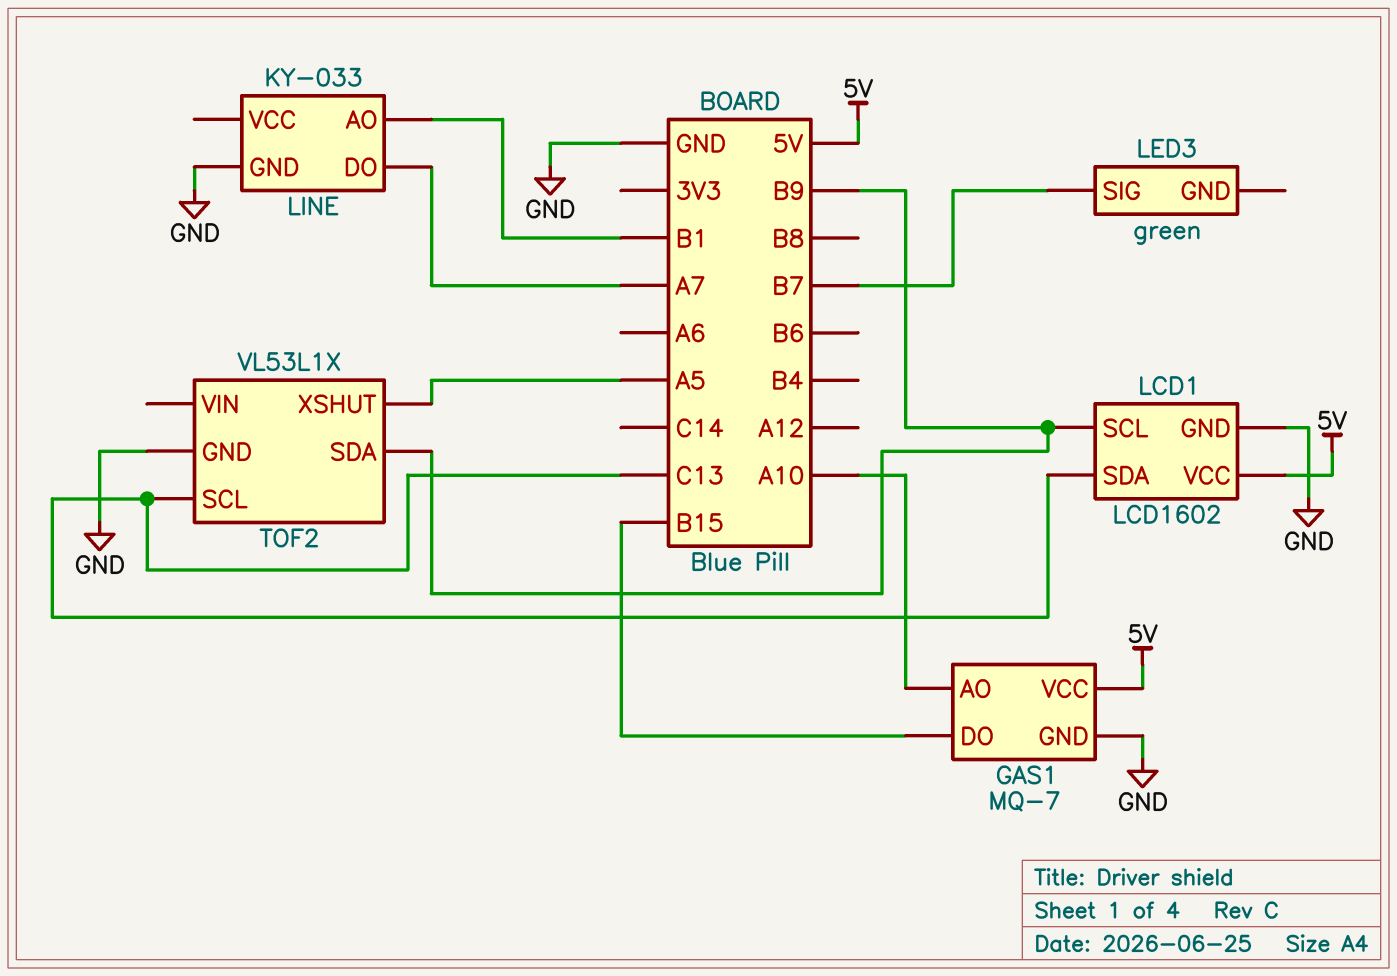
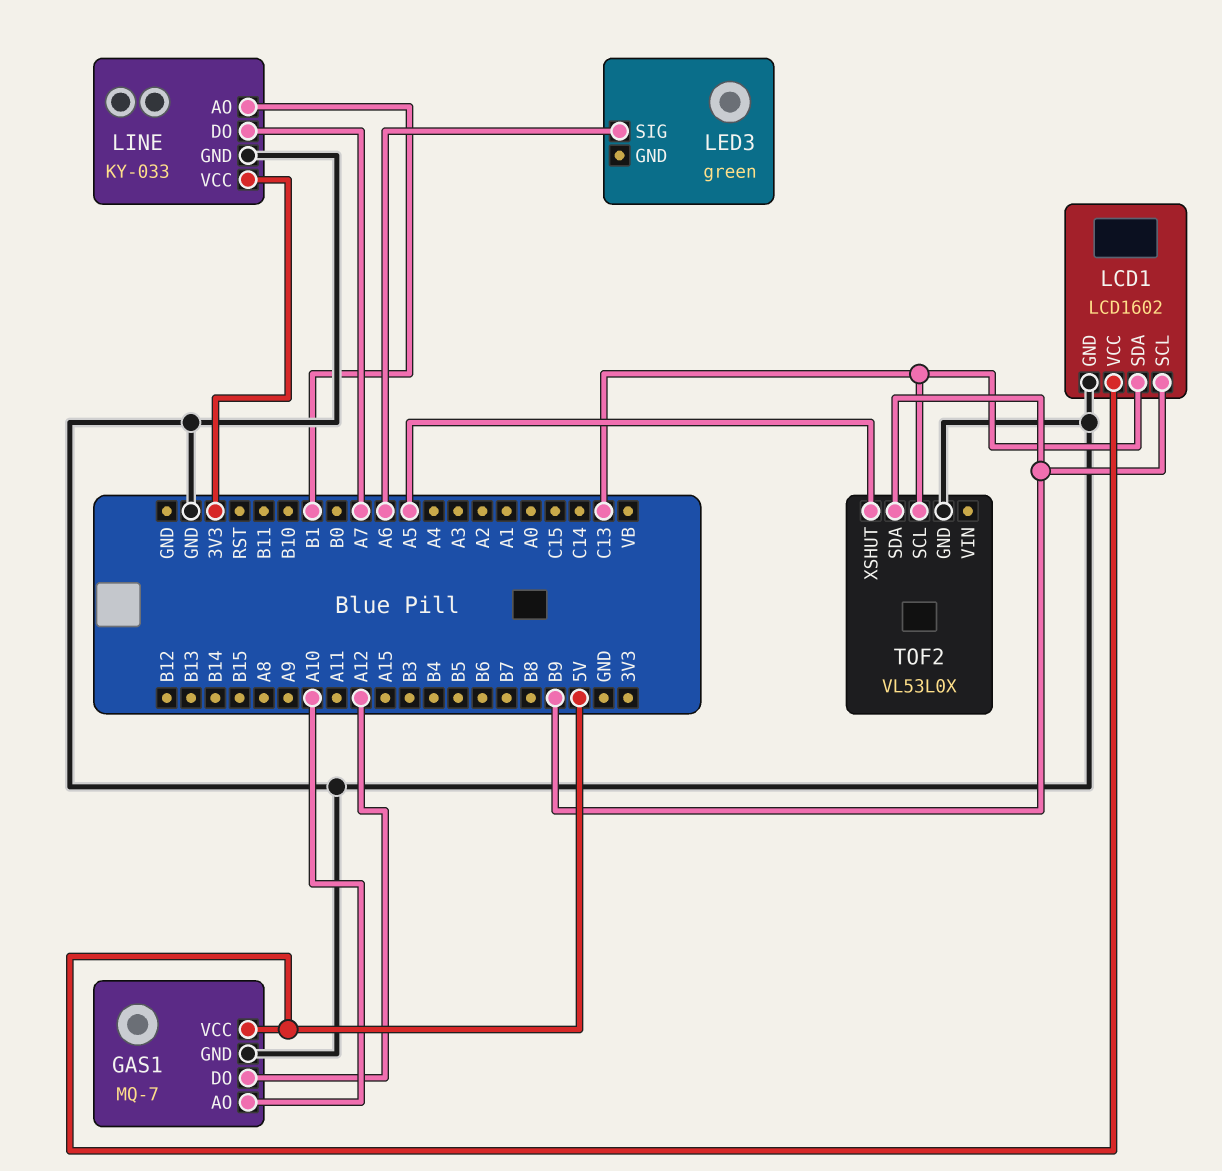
GAS1 pin DO: B15 -> A12
LED3 pin SIG: B7 -> A6
LINE pin VCC: none -> 3V3
TOF2: VL53L1X -> VL53L0X

